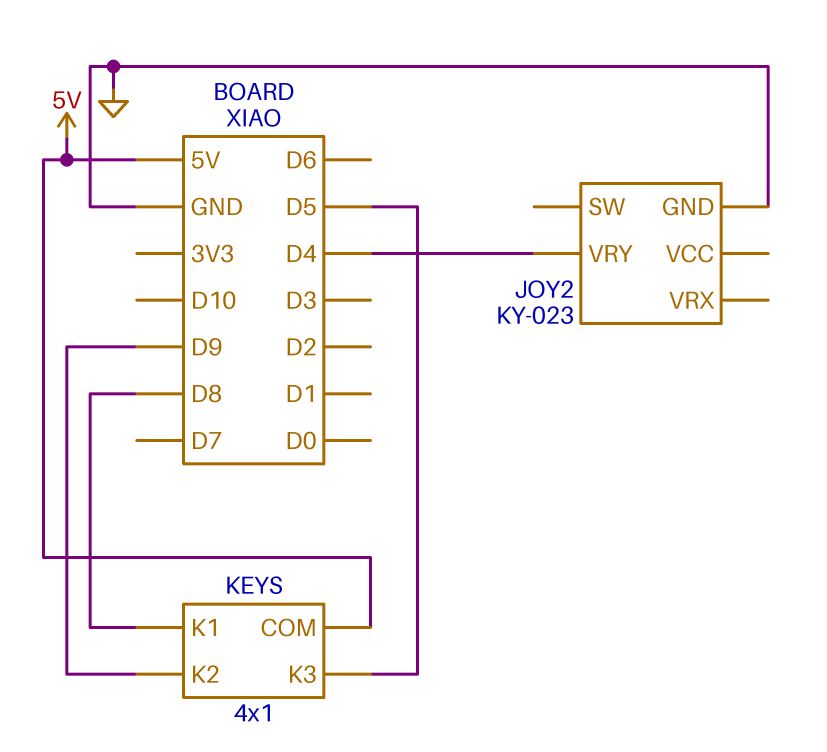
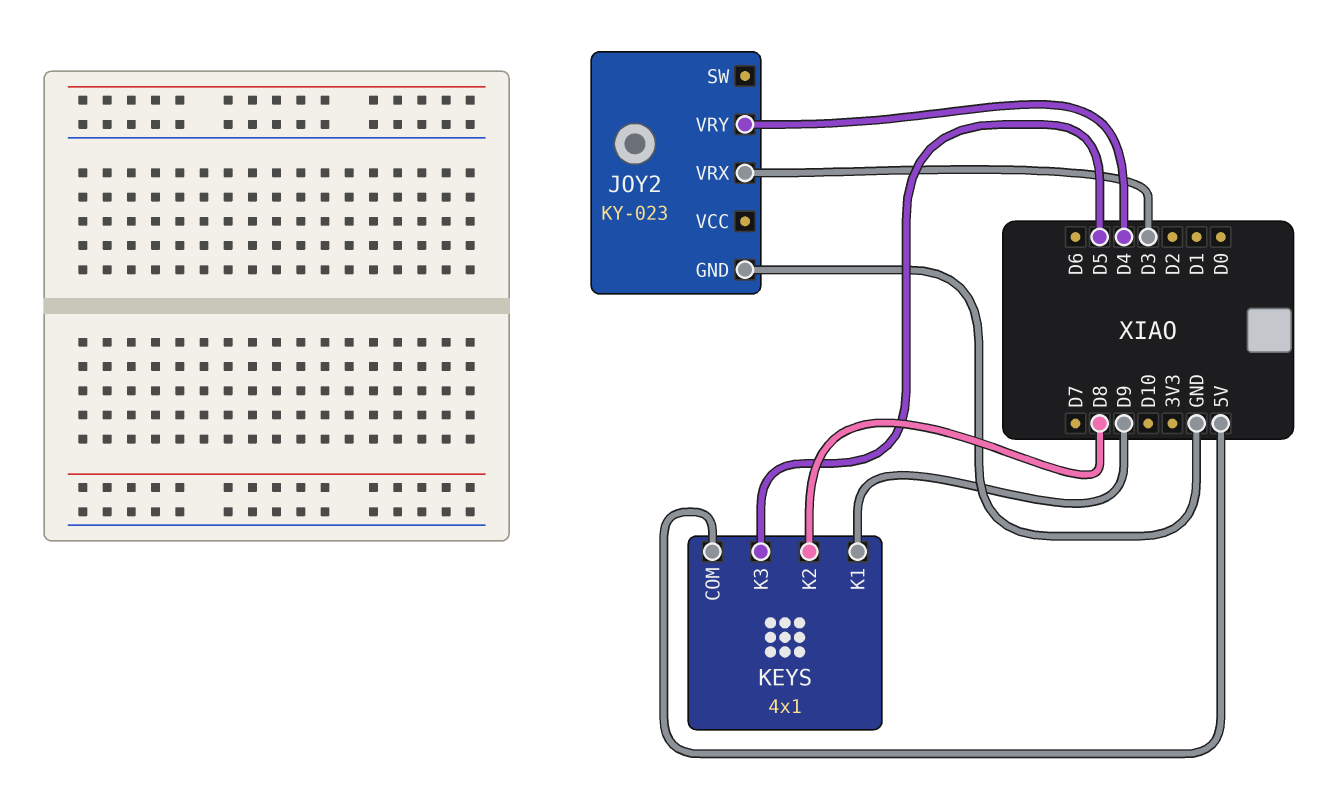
JOY2 pin VRX: none -> D3
KEYS pin K1: D8 -> D9
KEYS pin K2: D9 -> D8

